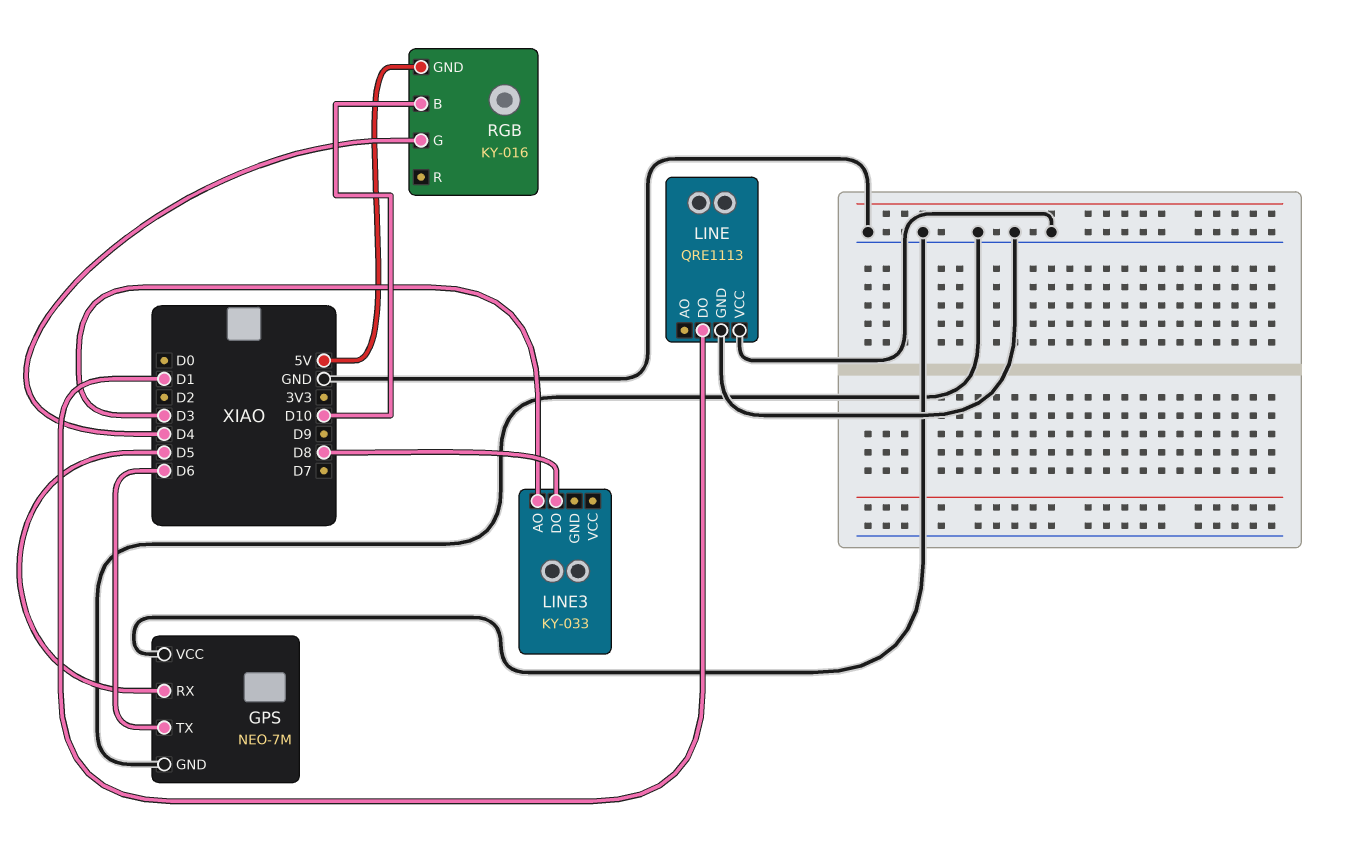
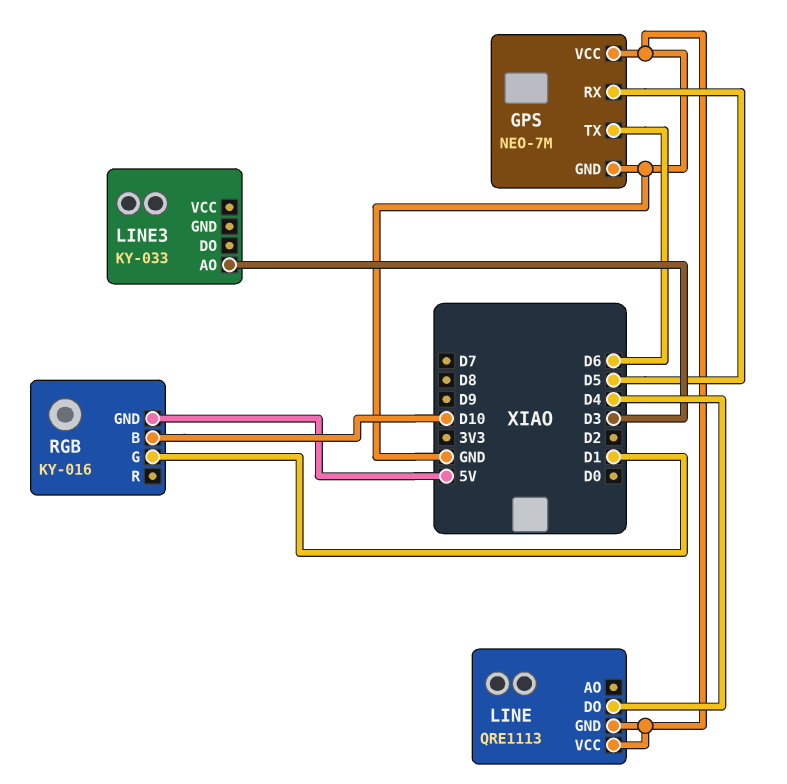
LINE pin DO: D1 -> D4
LINE3 pin DO: D8 -> none
RGB pin G: D4 -> D1

